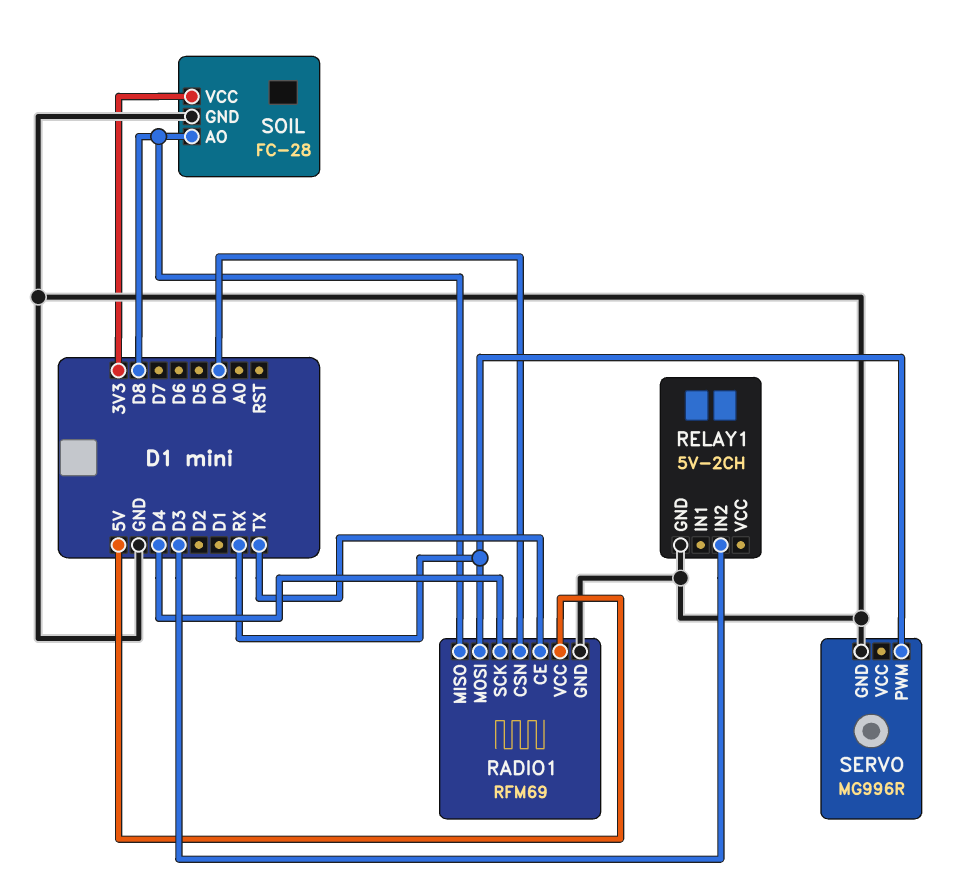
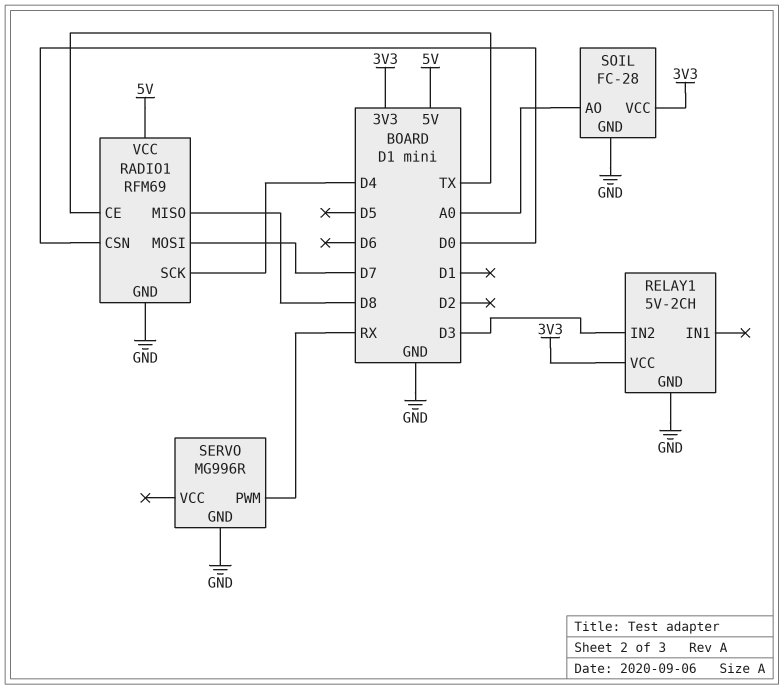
RADIO1 pin MOSI: RX -> D7
RELAY1 pin VCC: none -> 3V3
SOIL pin AO: D8 -> A0

